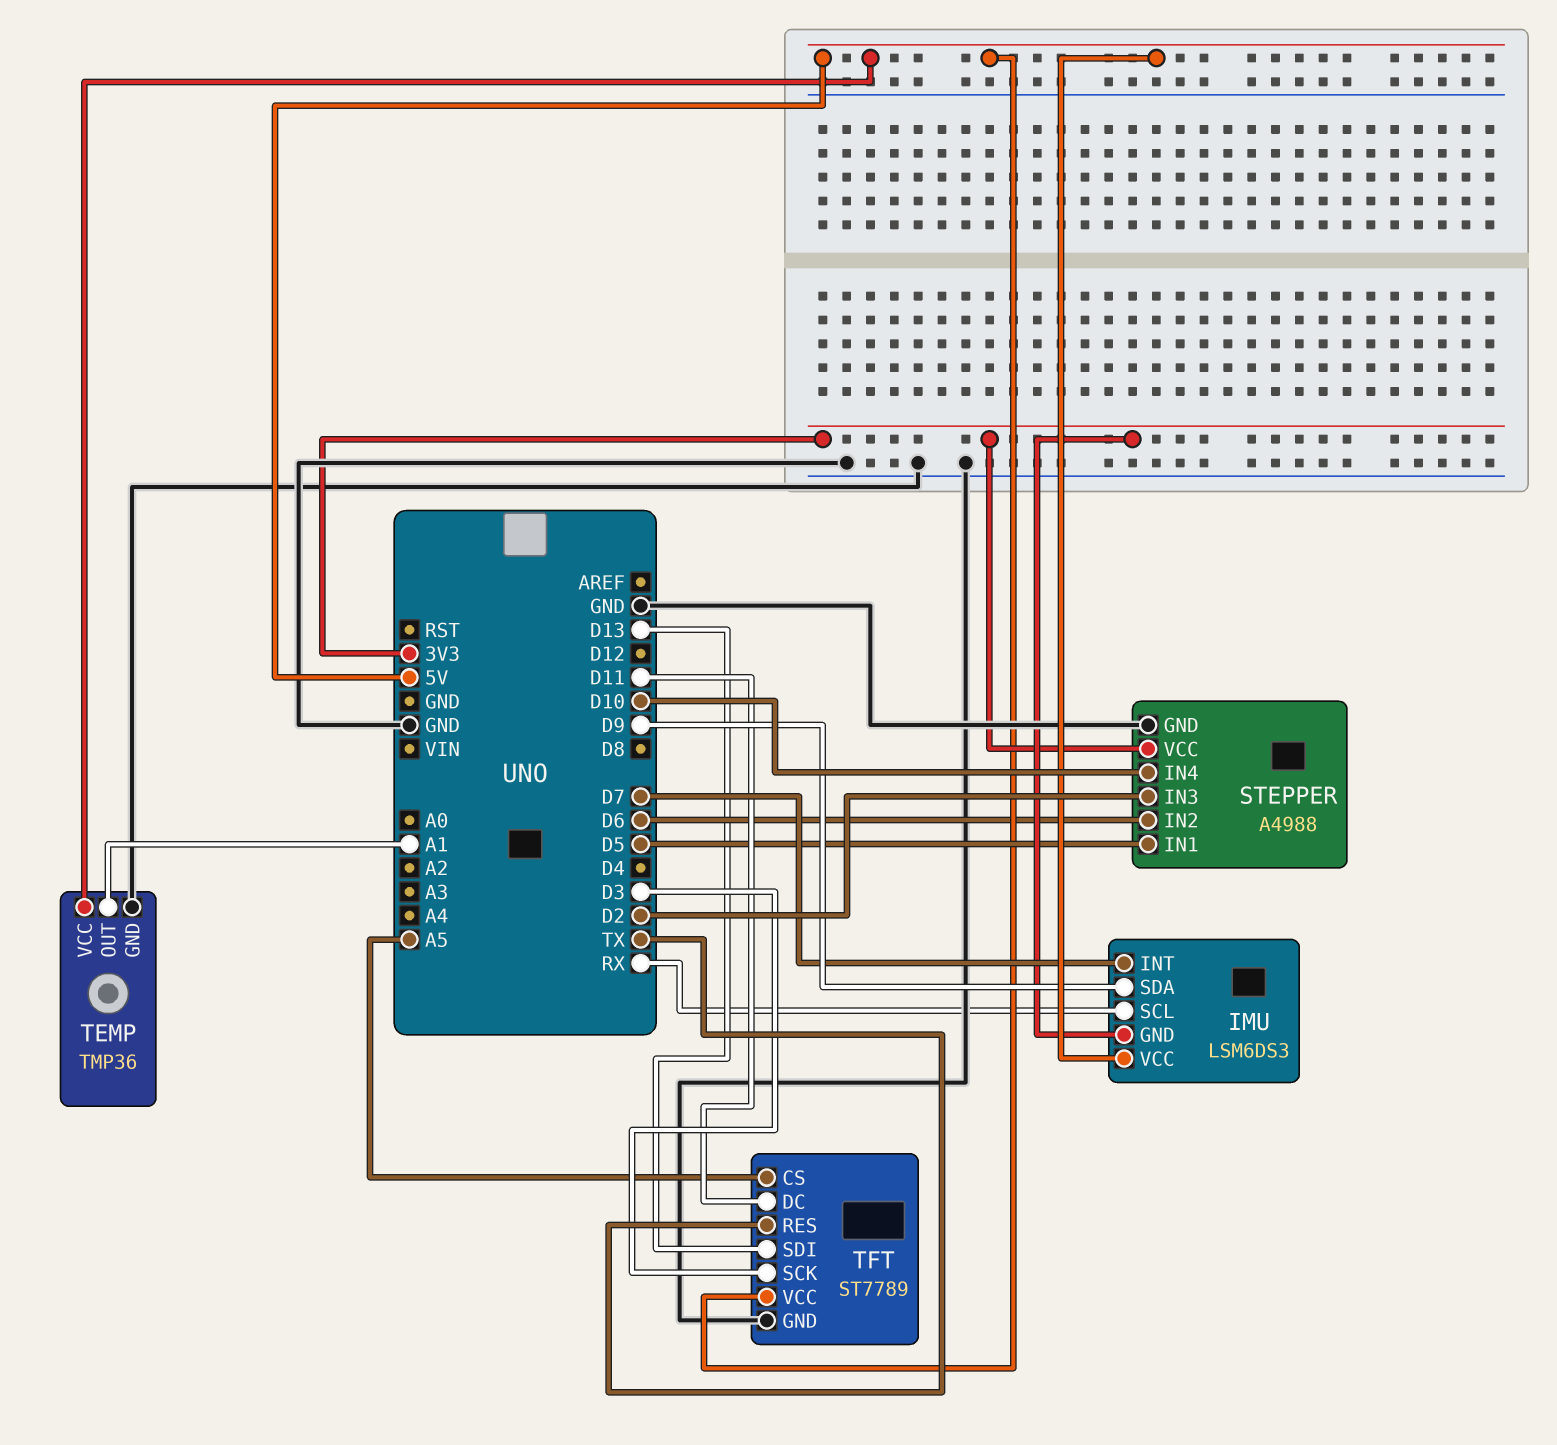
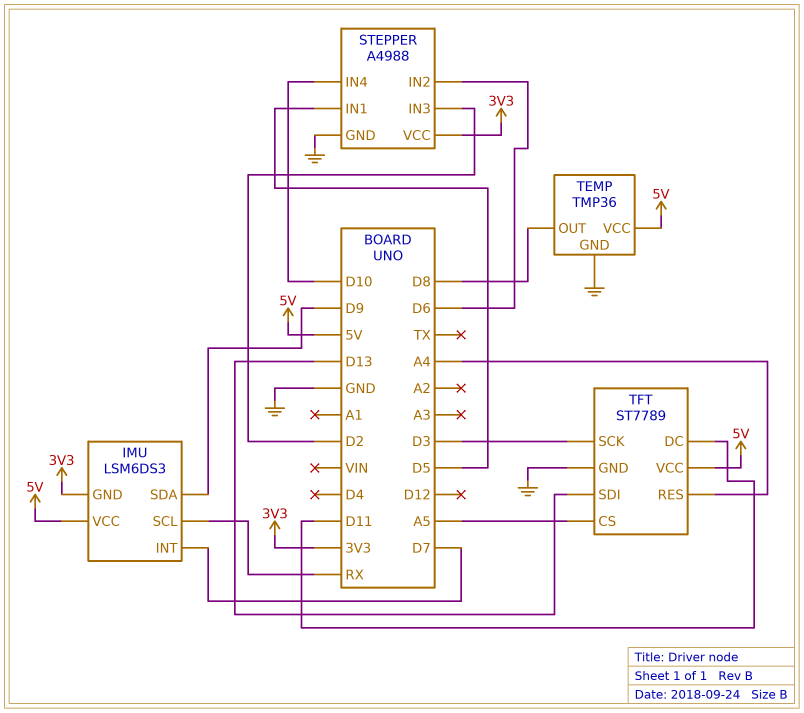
TEMP pin OUT: A1 -> D8
TFT pin RES: TX -> A4

